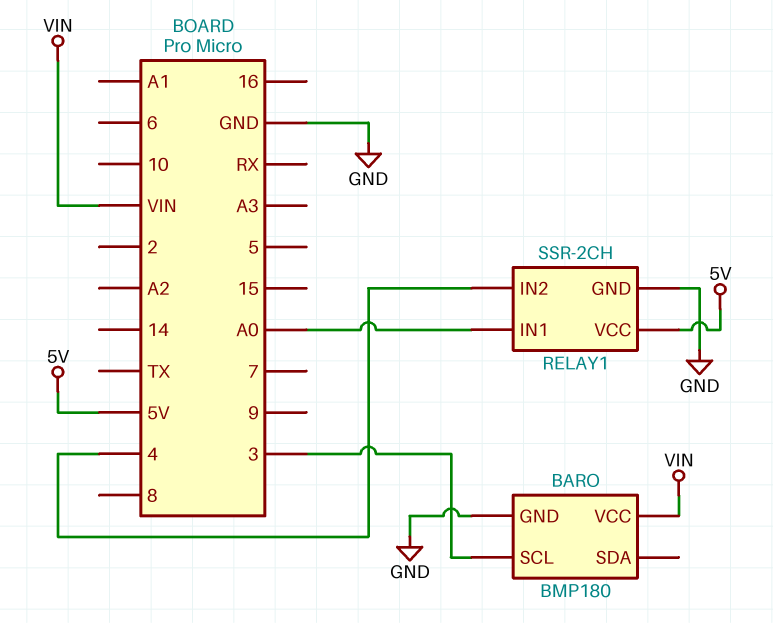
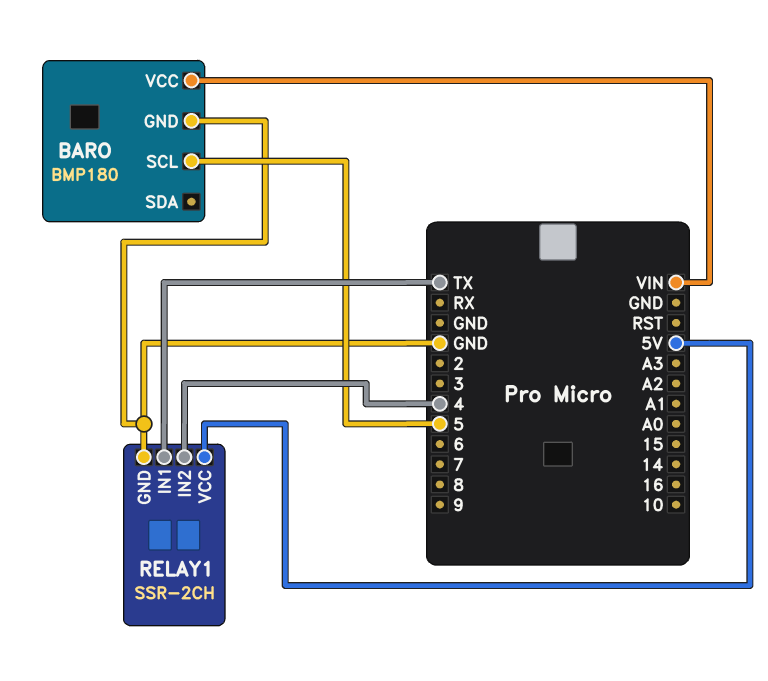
BARO pin SCL: 3 -> 5
RELAY1 pin IN1: A0 -> TX

